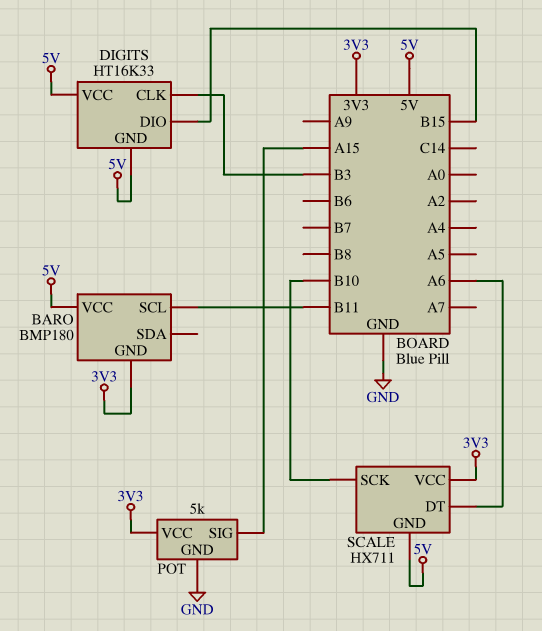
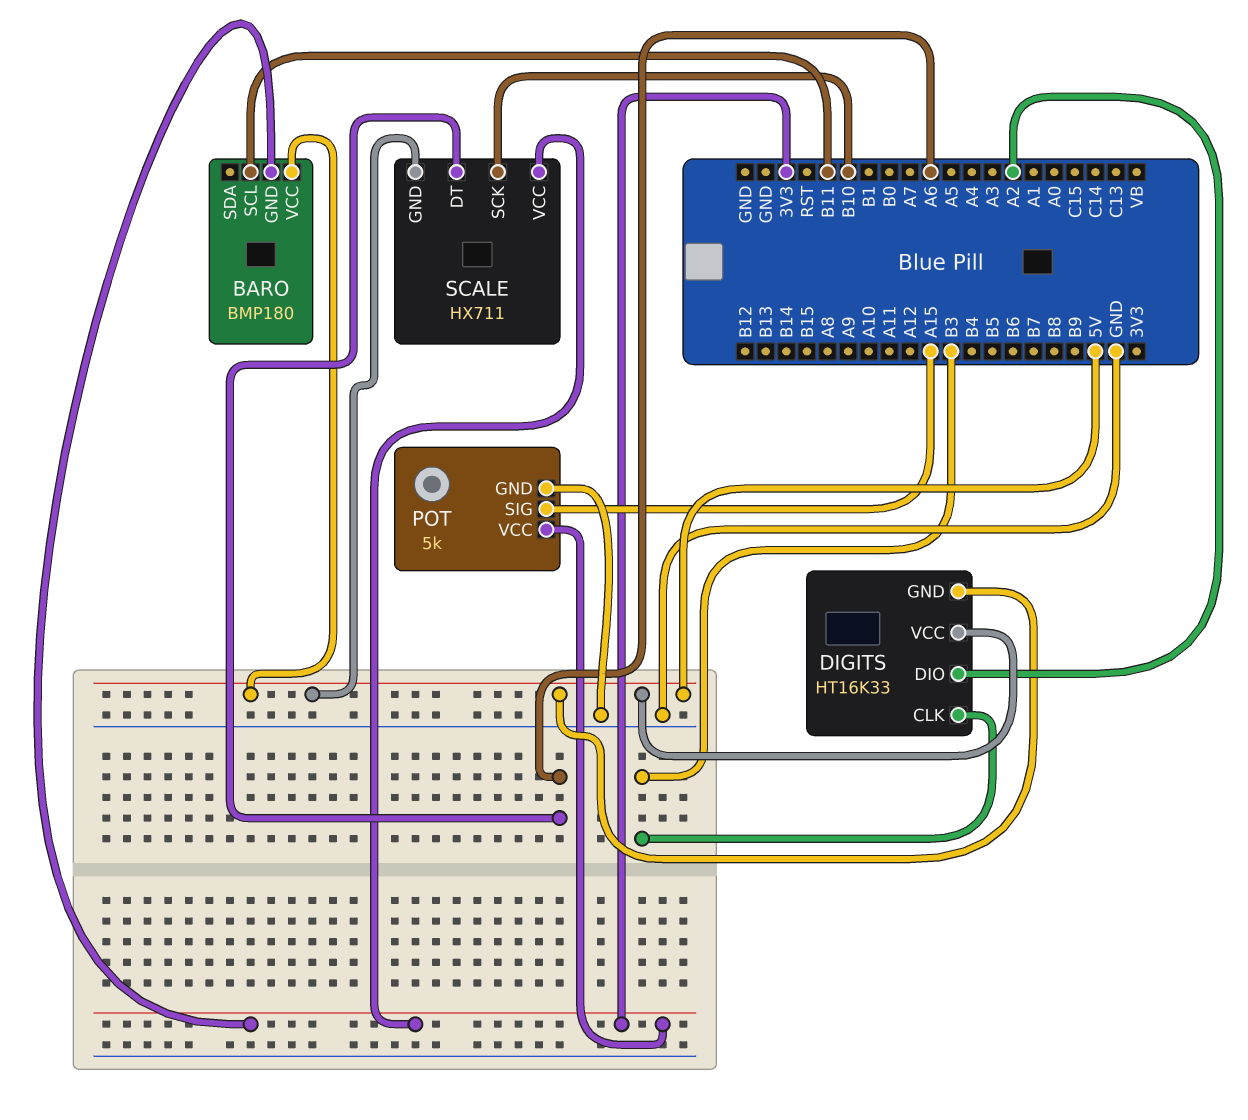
DIGITS pin DIO: B15 -> A2

